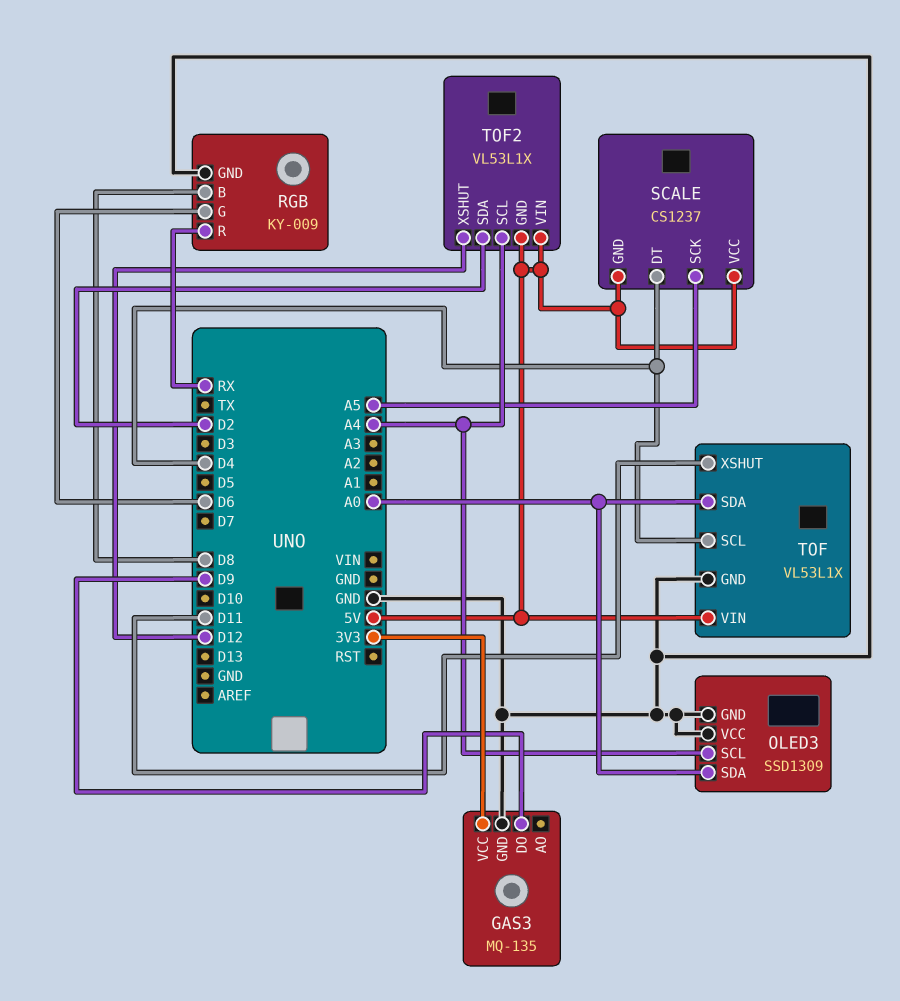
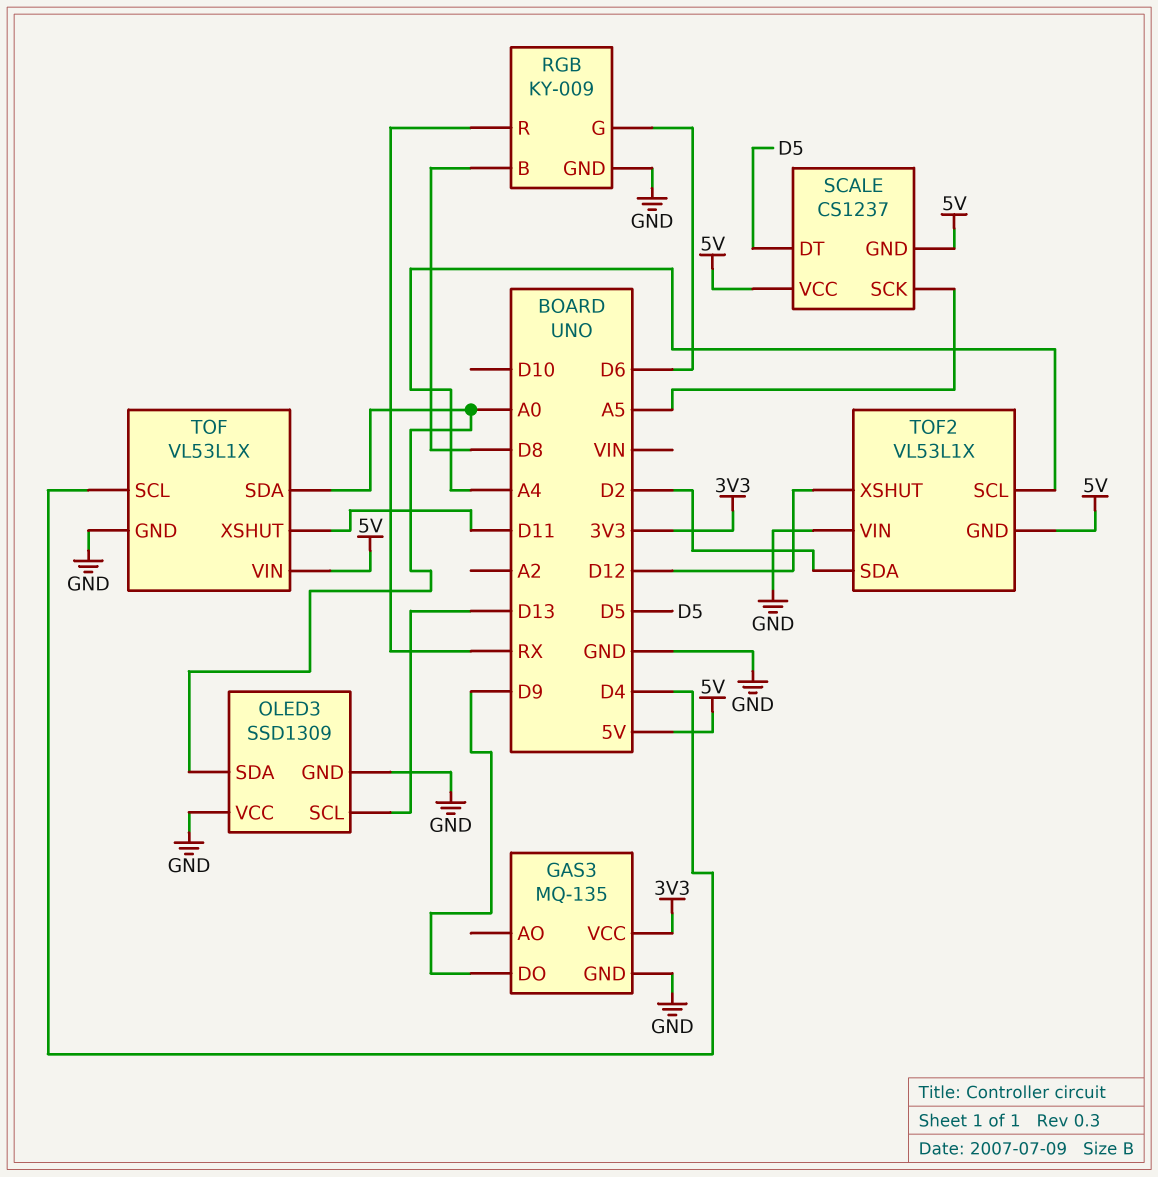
OLED3 pin SCL: A4 -> D13
SCALE pin DT: D4 -> D5
TOF2 pin VIN: 5V -> GND

